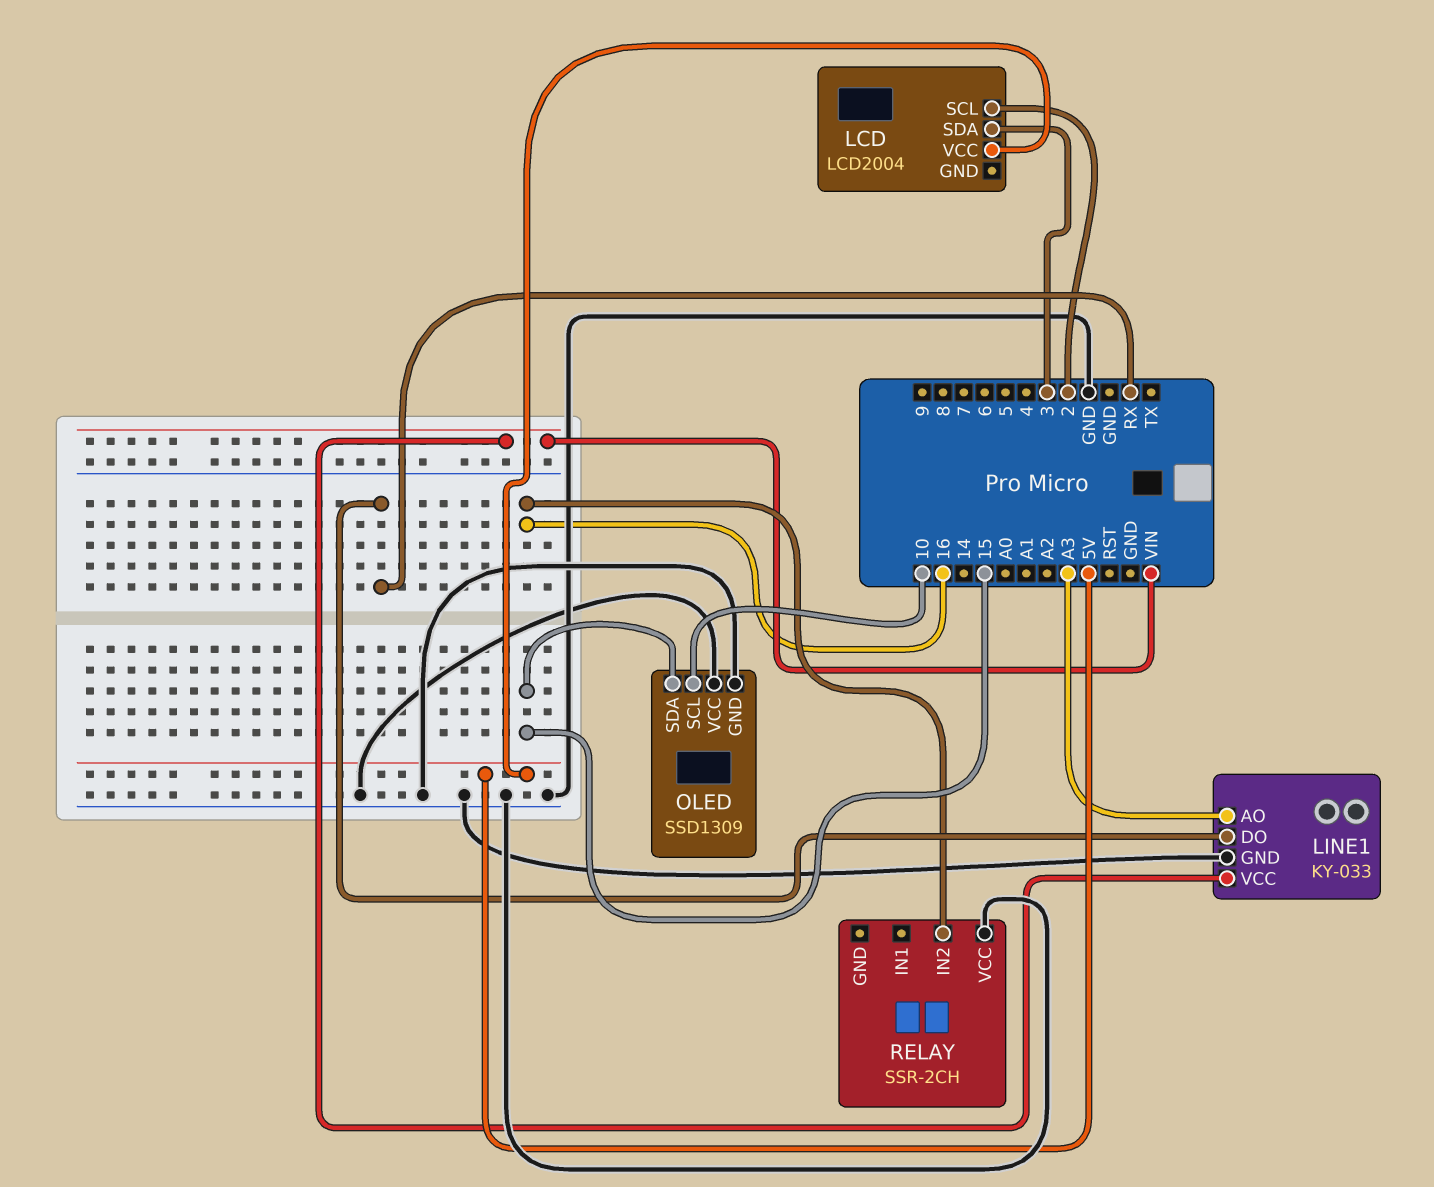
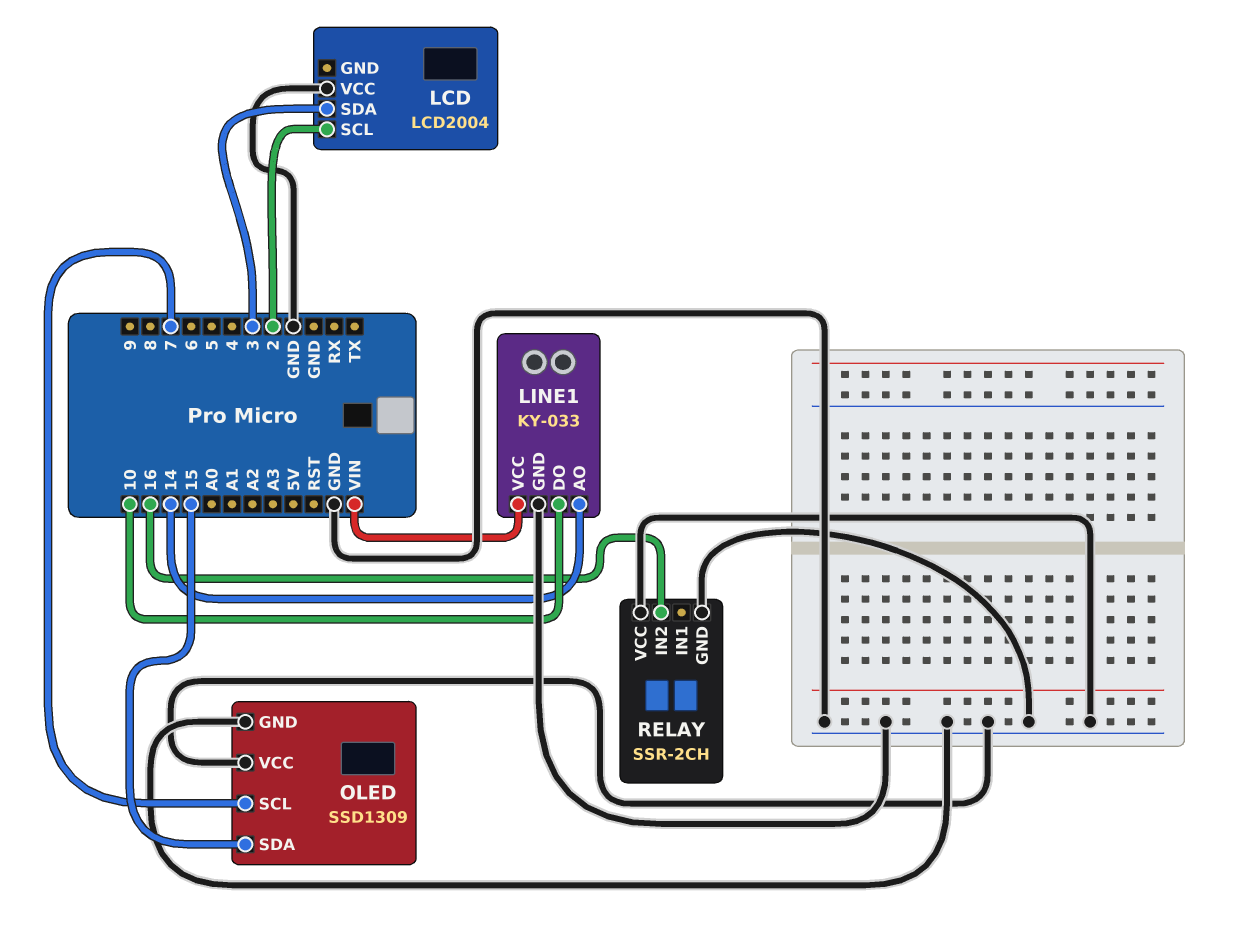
LCD pin VCC: 5V -> GND
LINE1 pin AO: A3 -> 14
LINE1 pin DO: RX -> 10
OLED pin SCL: 10 -> 7
RELAY pin GND: none -> GND

